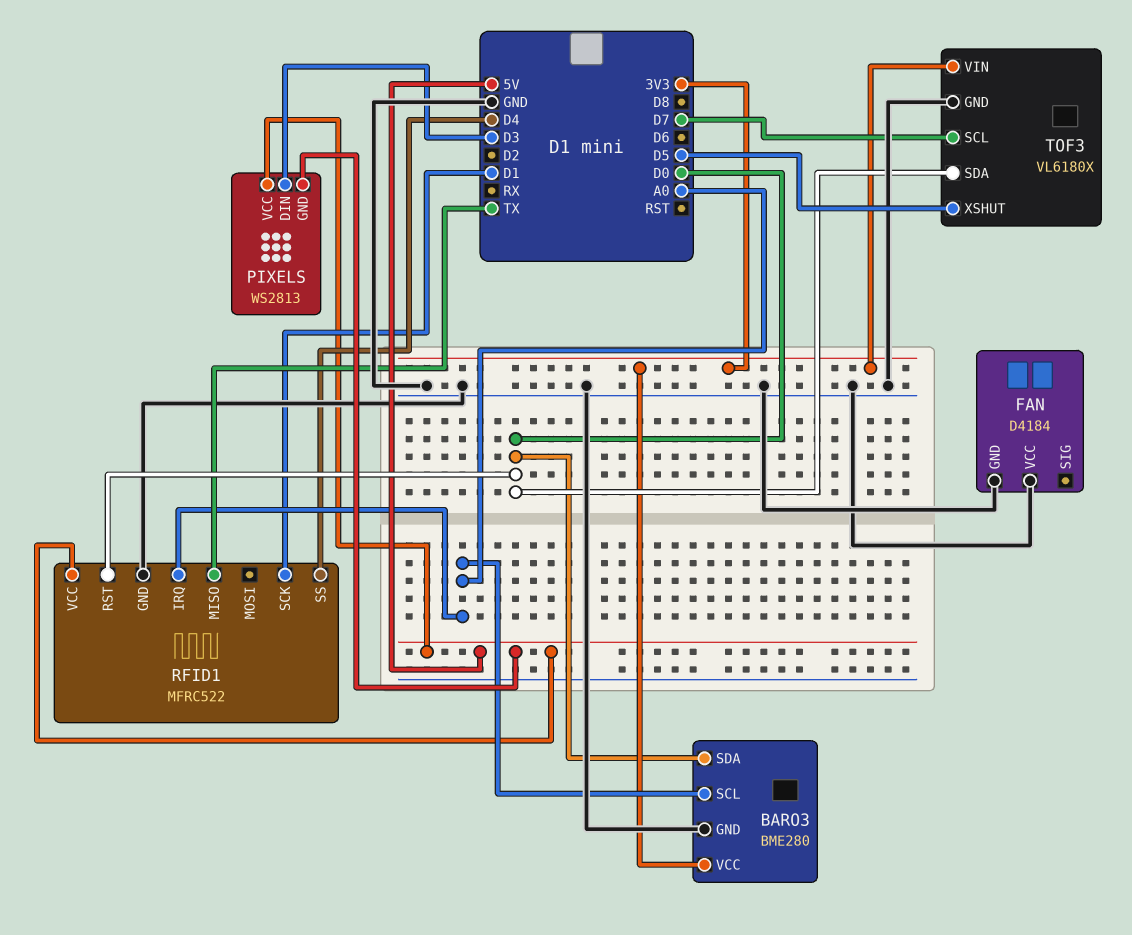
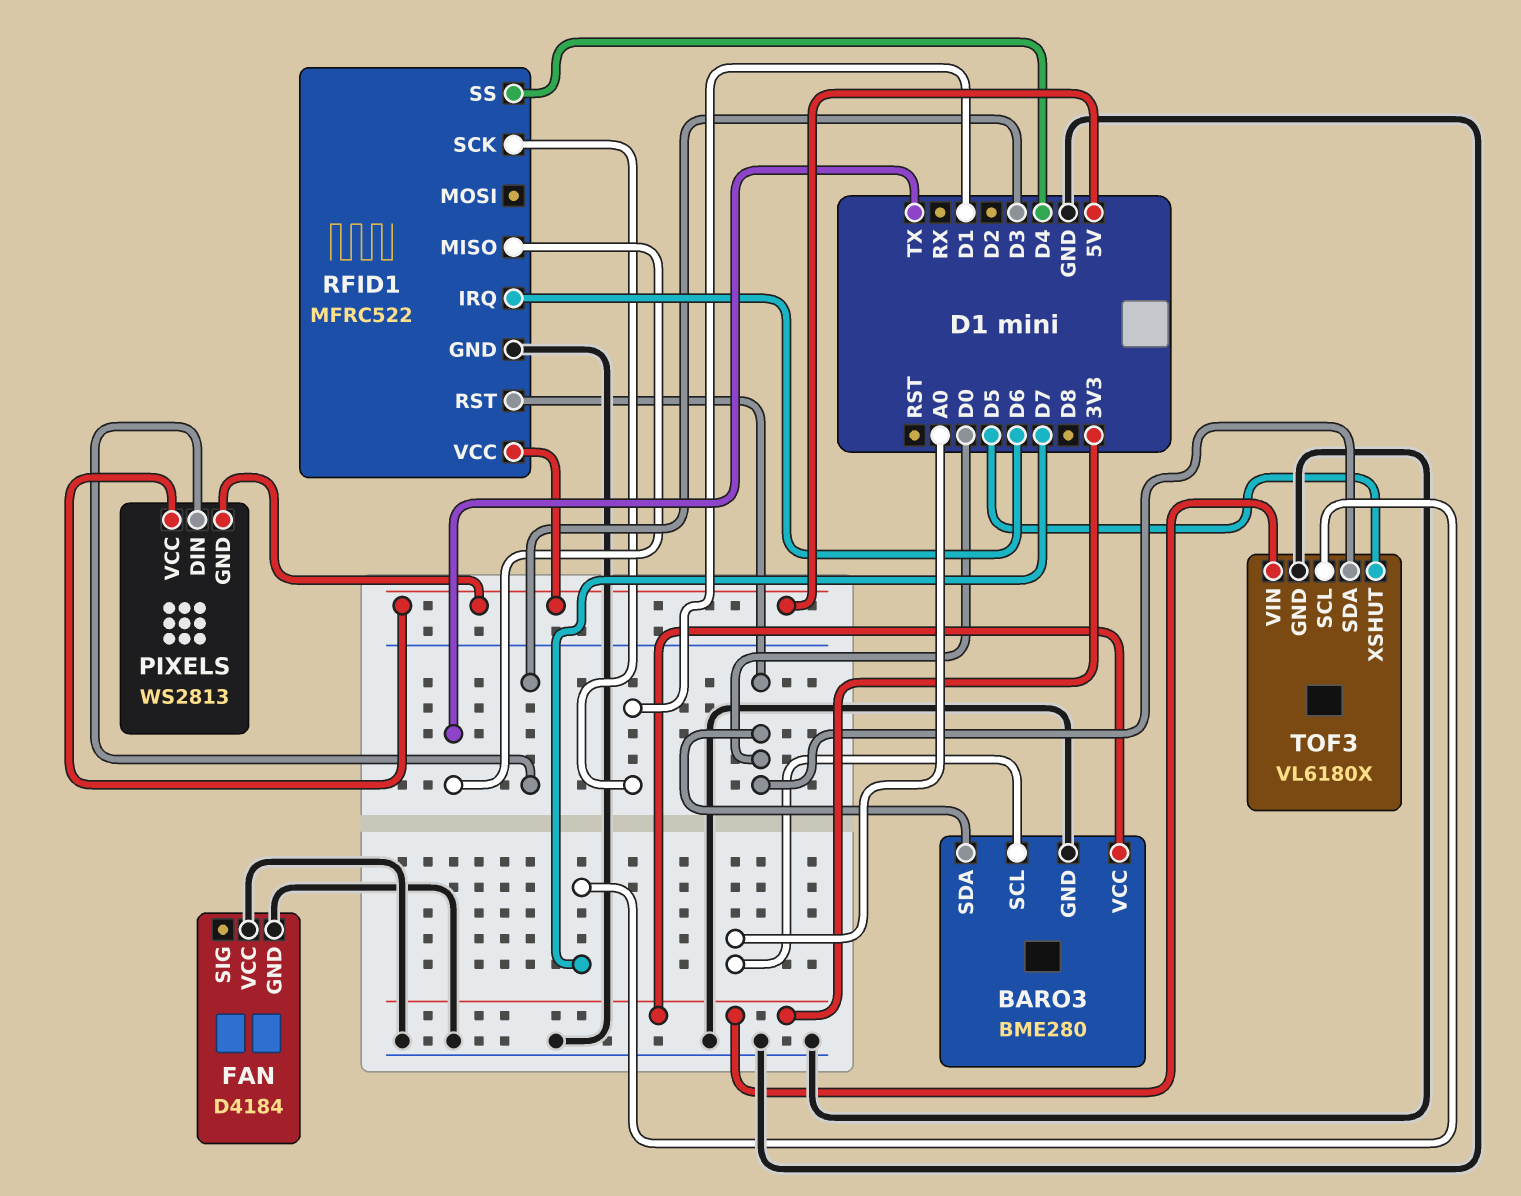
RFID1 pin IRQ: A0 -> D6

